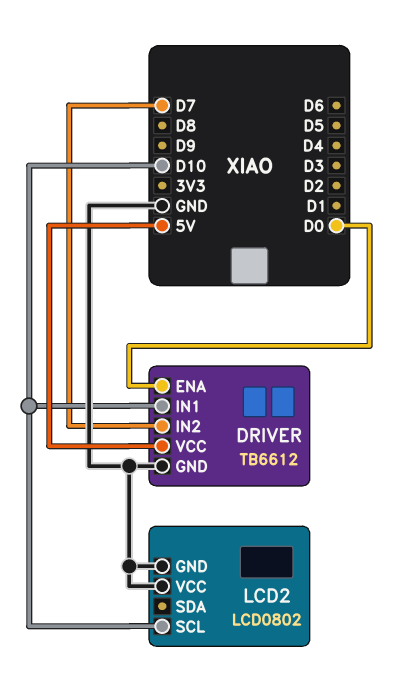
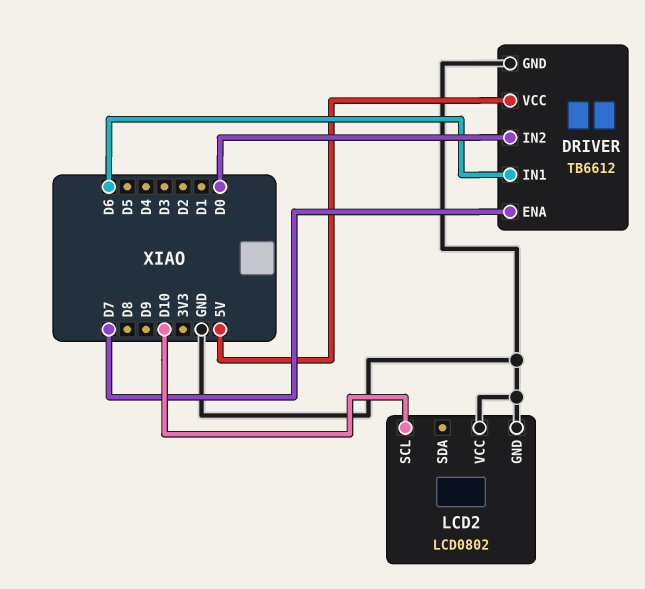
DRIVER pin ENA: D0 -> D7
DRIVER pin IN1: D10 -> D6
DRIVER pin IN2: D7 -> D0

